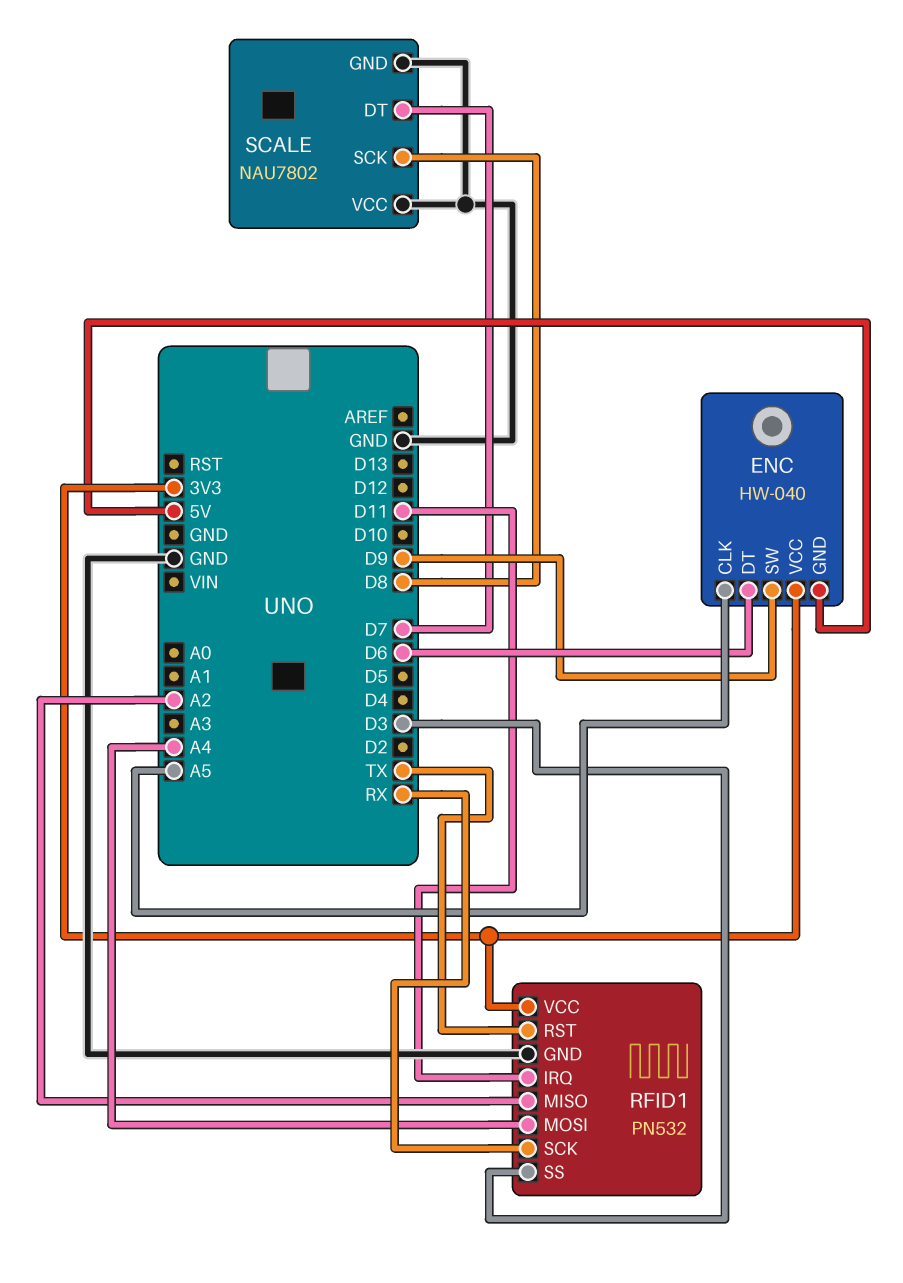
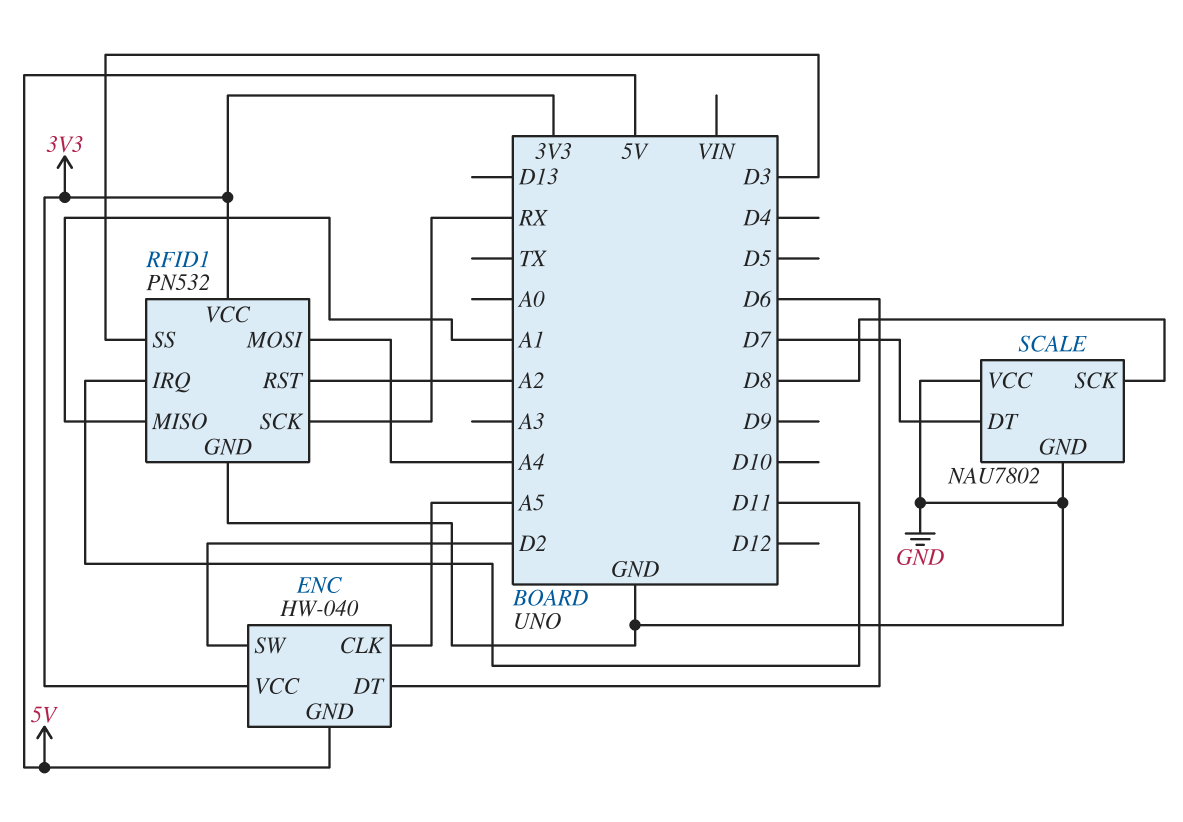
ENC pin SW: D9 -> D2
RFID1 pin MISO: A2 -> A1
RFID1 pin RST: TX -> A2

